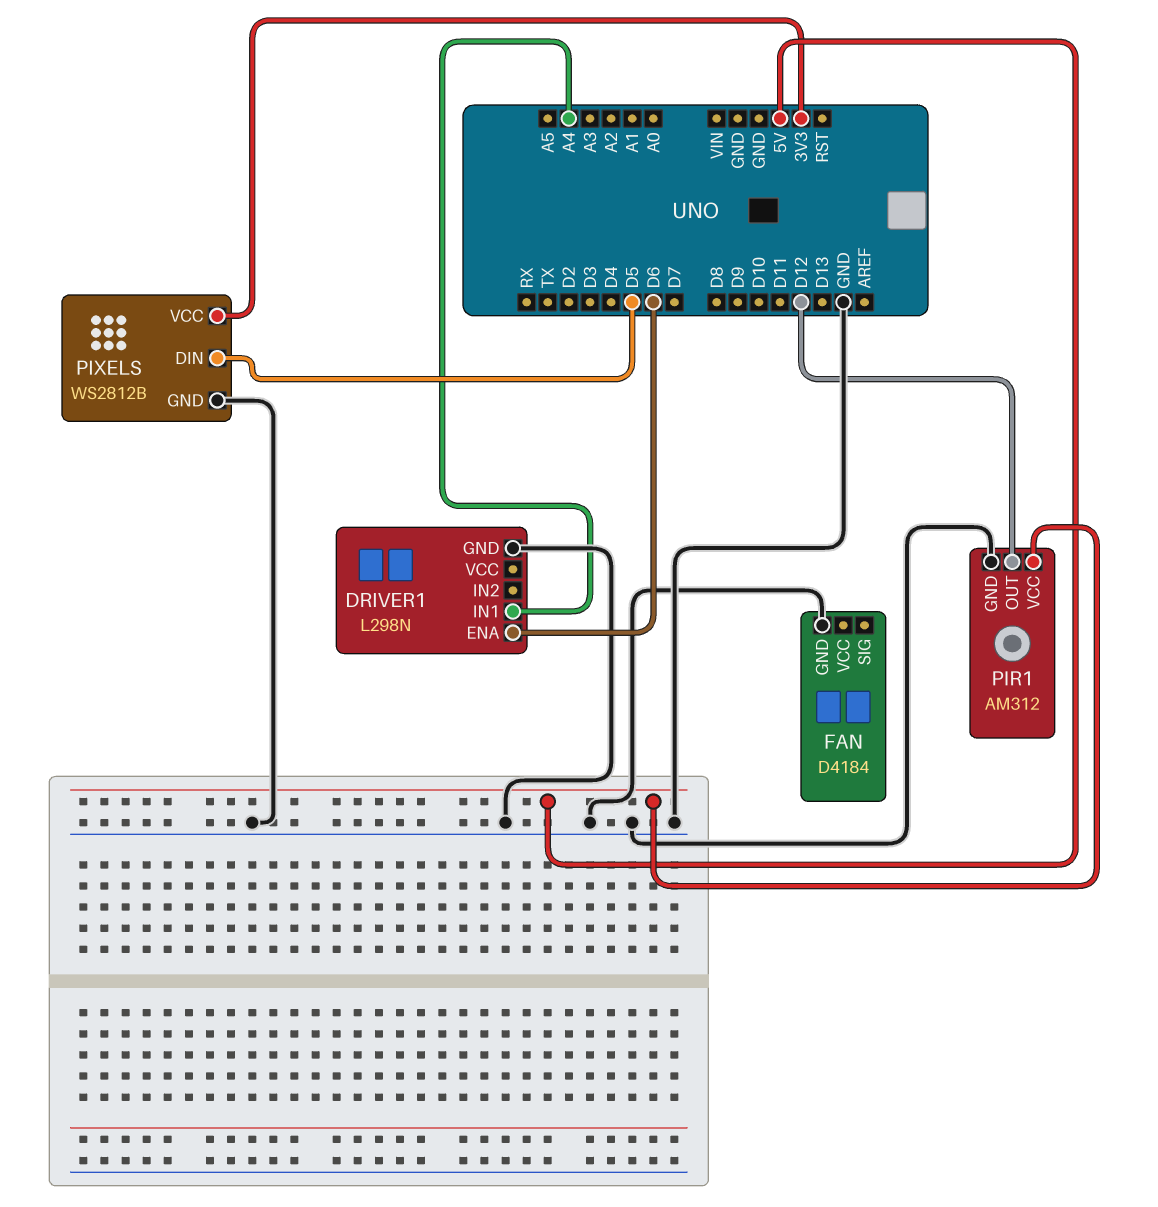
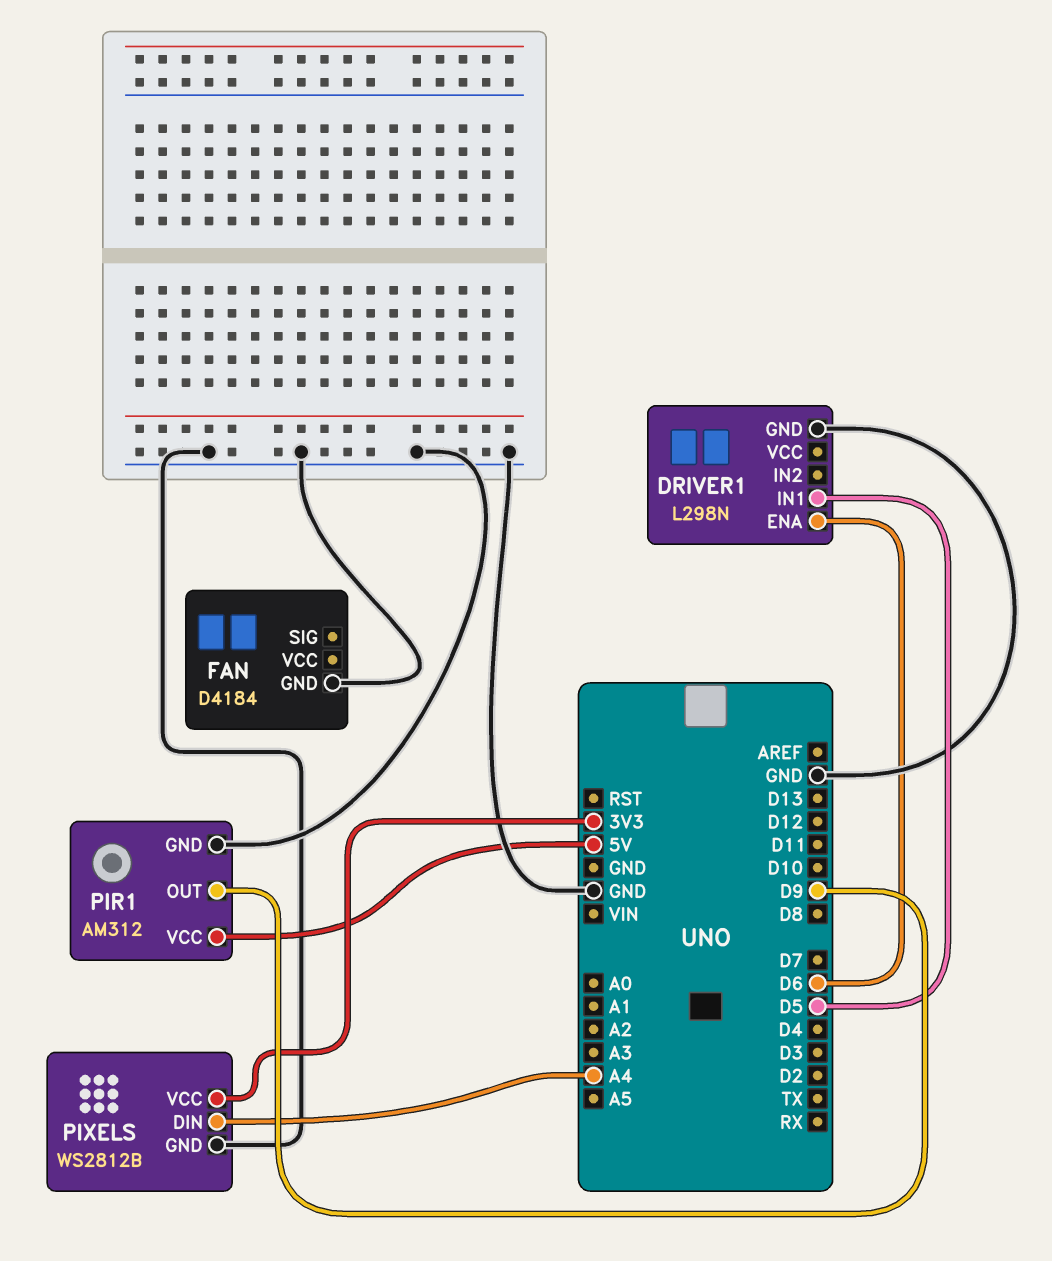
DRIVER1 pin IN1: A4 -> D5
PIR1 pin OUT: D12 -> D9
PIXELS pin DIN: D5 -> A4

